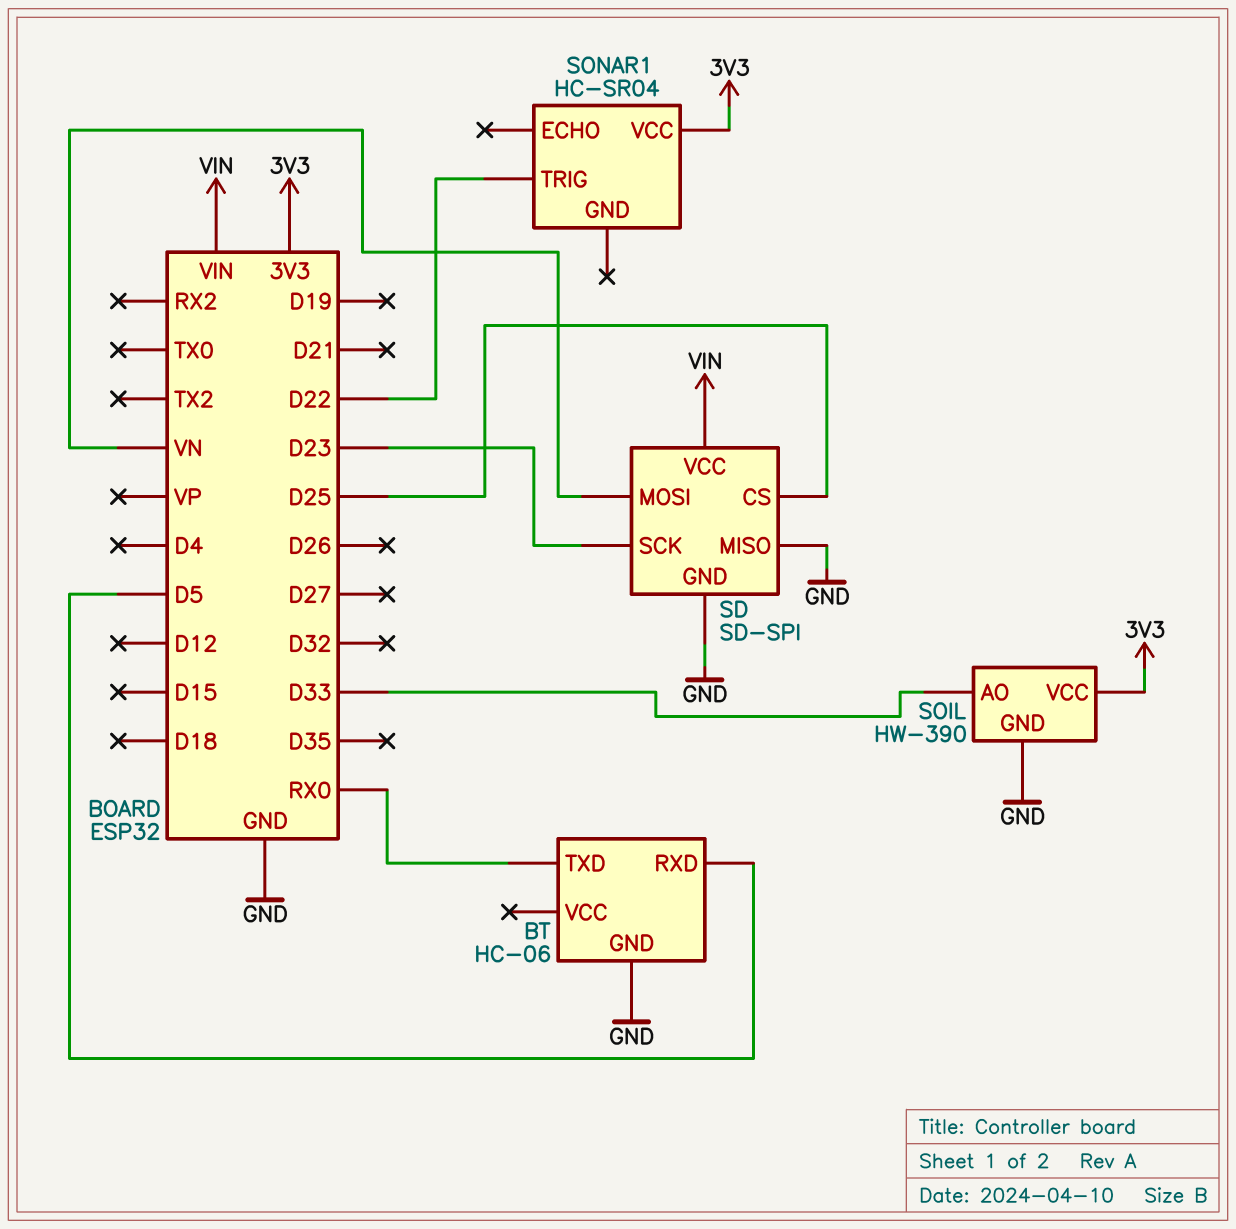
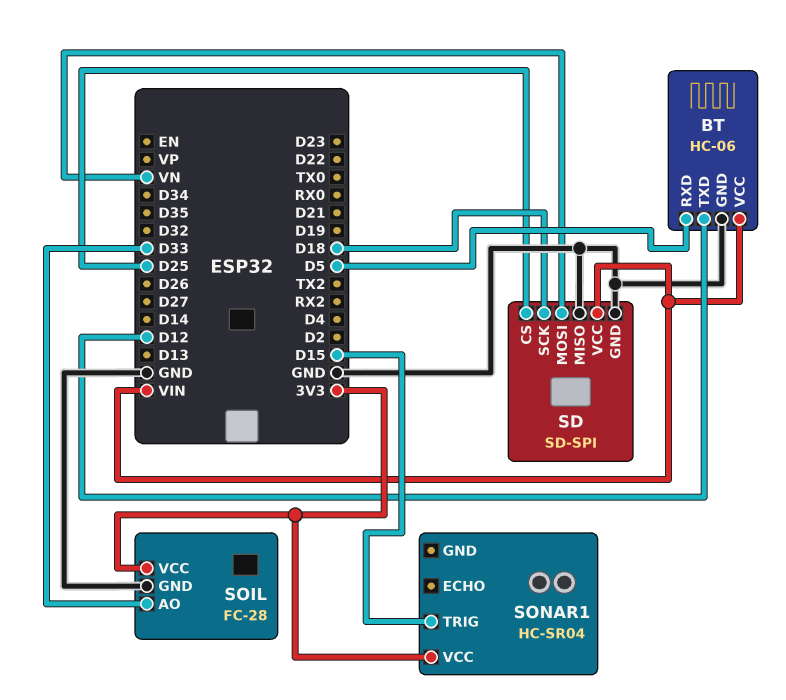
BT pin TXD: RX0 -> D12
BT pin VCC: none -> VIN
SD pin SCK: D23 -> D18
SOIL: HW-390 -> FC-28
SONAR1 pin TRIG: D22 -> D15

